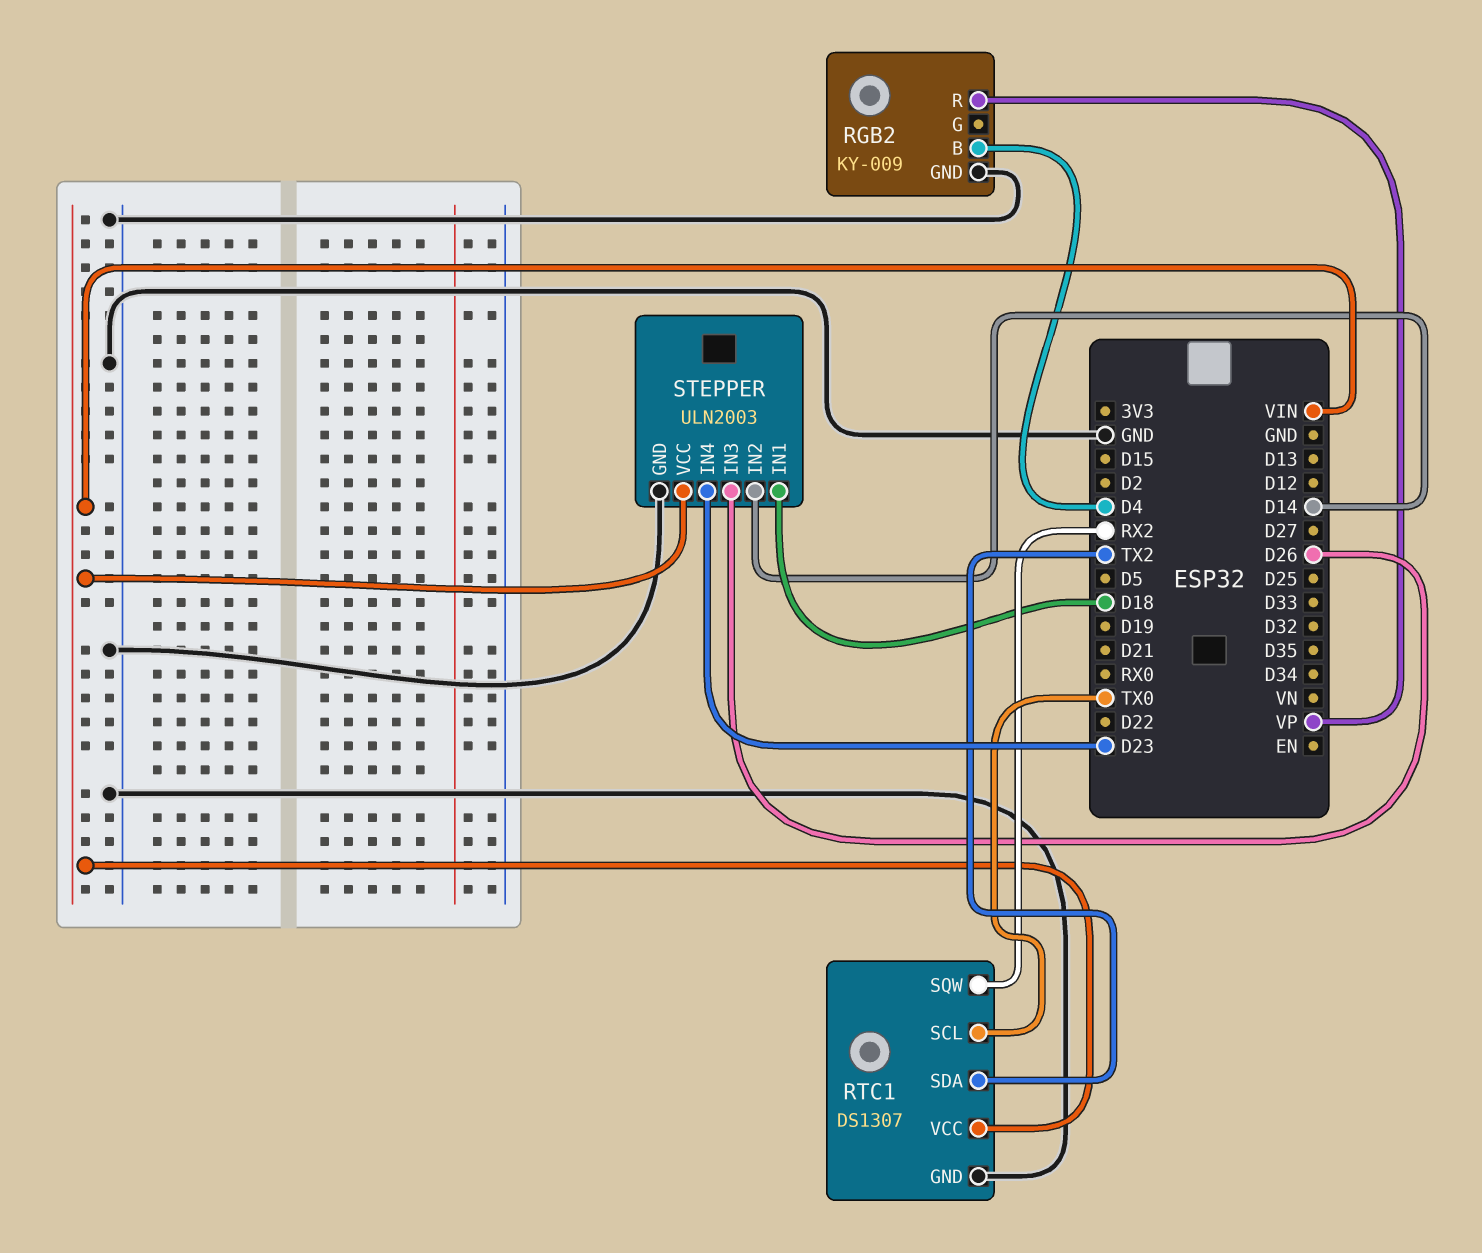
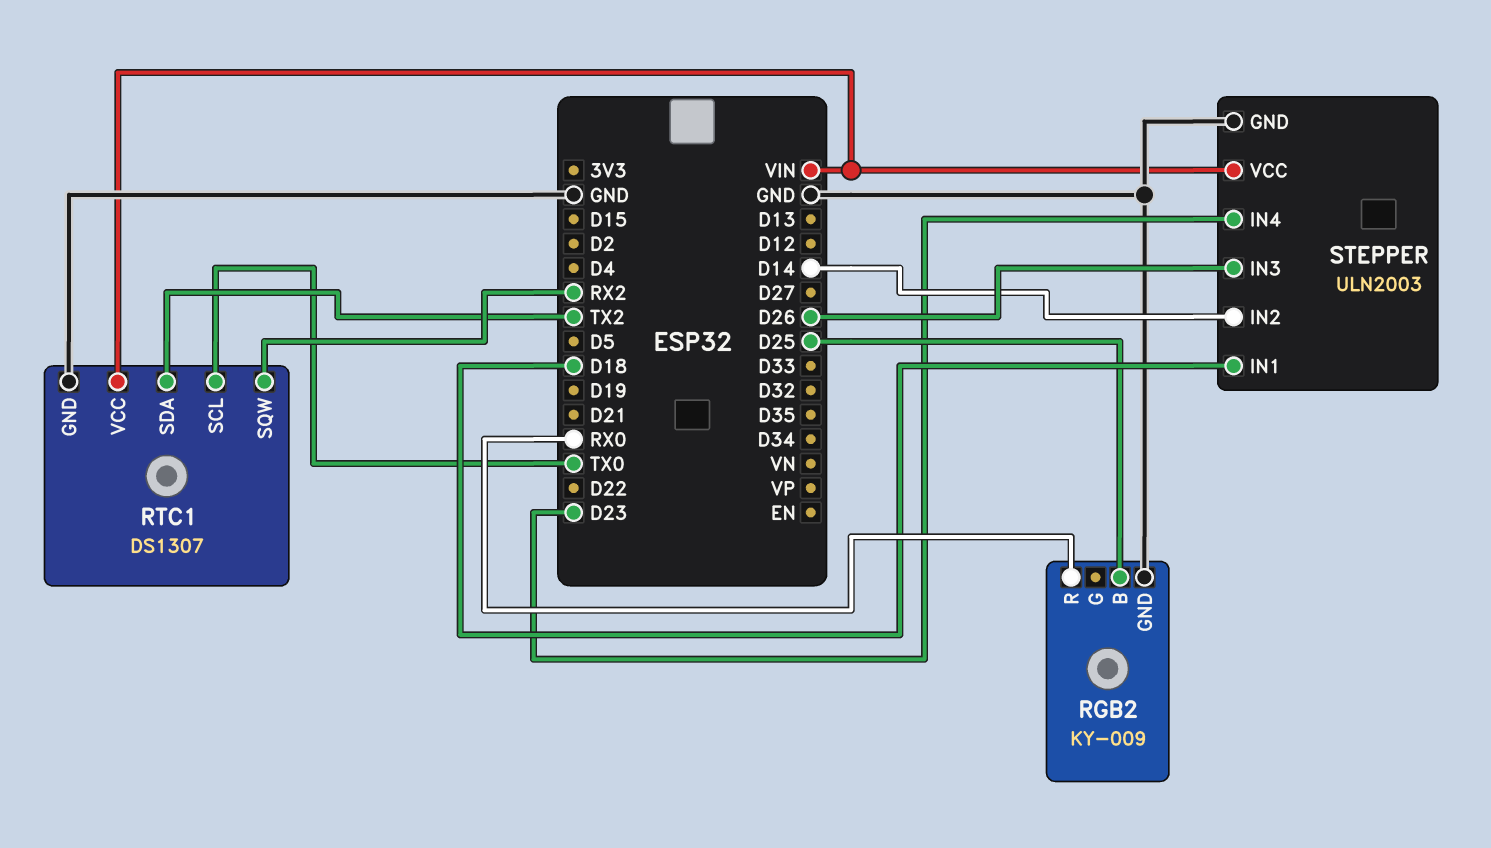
RGB2 pin B: D4 -> D25
RGB2 pin R: VP -> RX0

